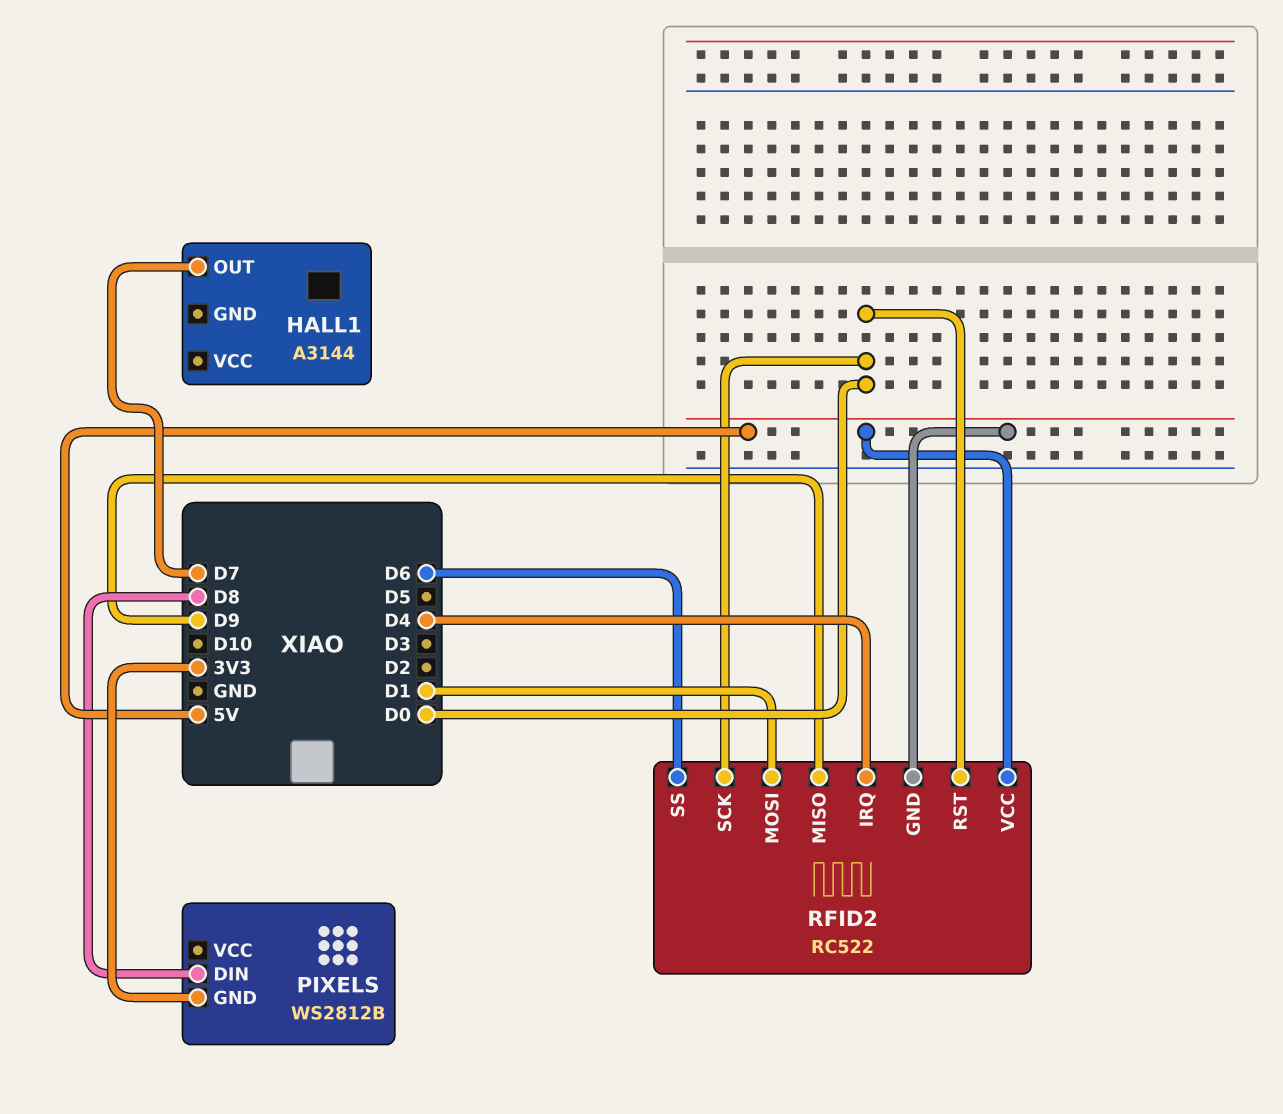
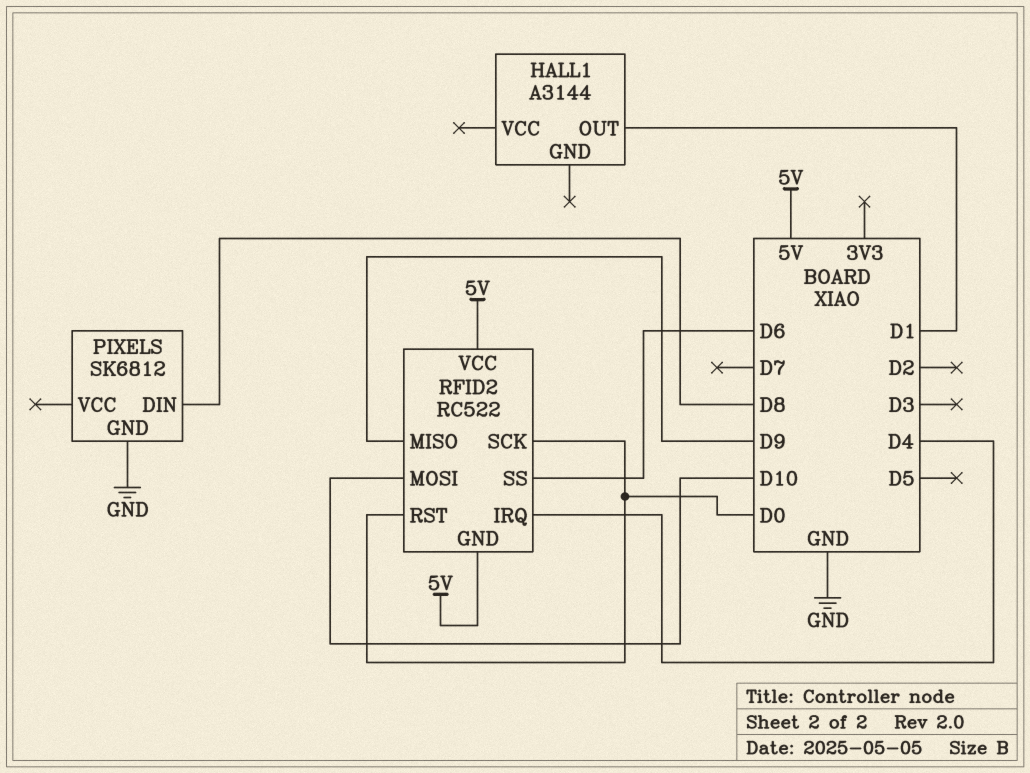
HALL1 pin OUT: D7 -> D1
PIXELS: WS2812B -> SK6812
PIXELS pin GND: 3V3 -> GND
RFID2 pin MOSI: D1 -> D10

